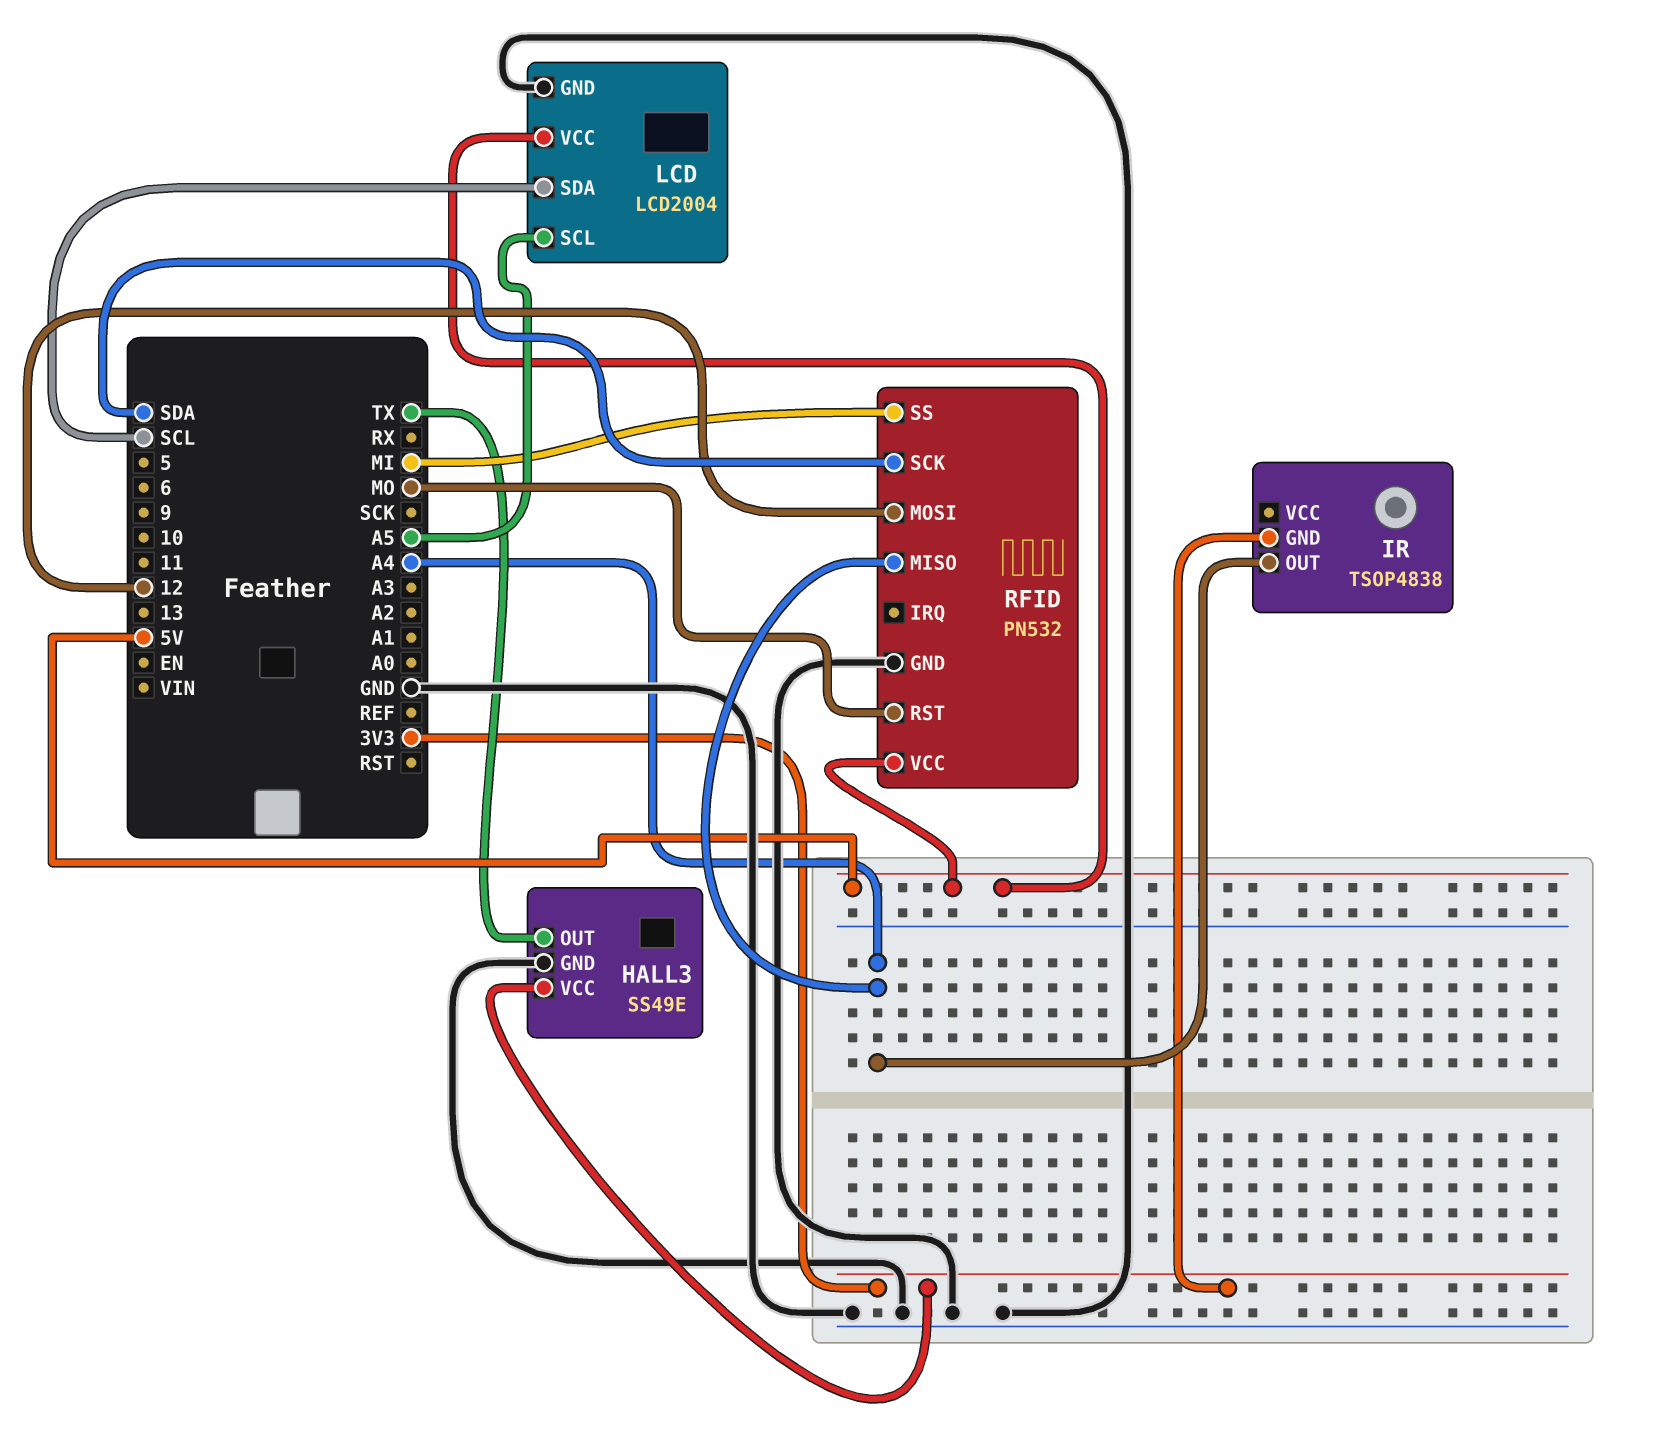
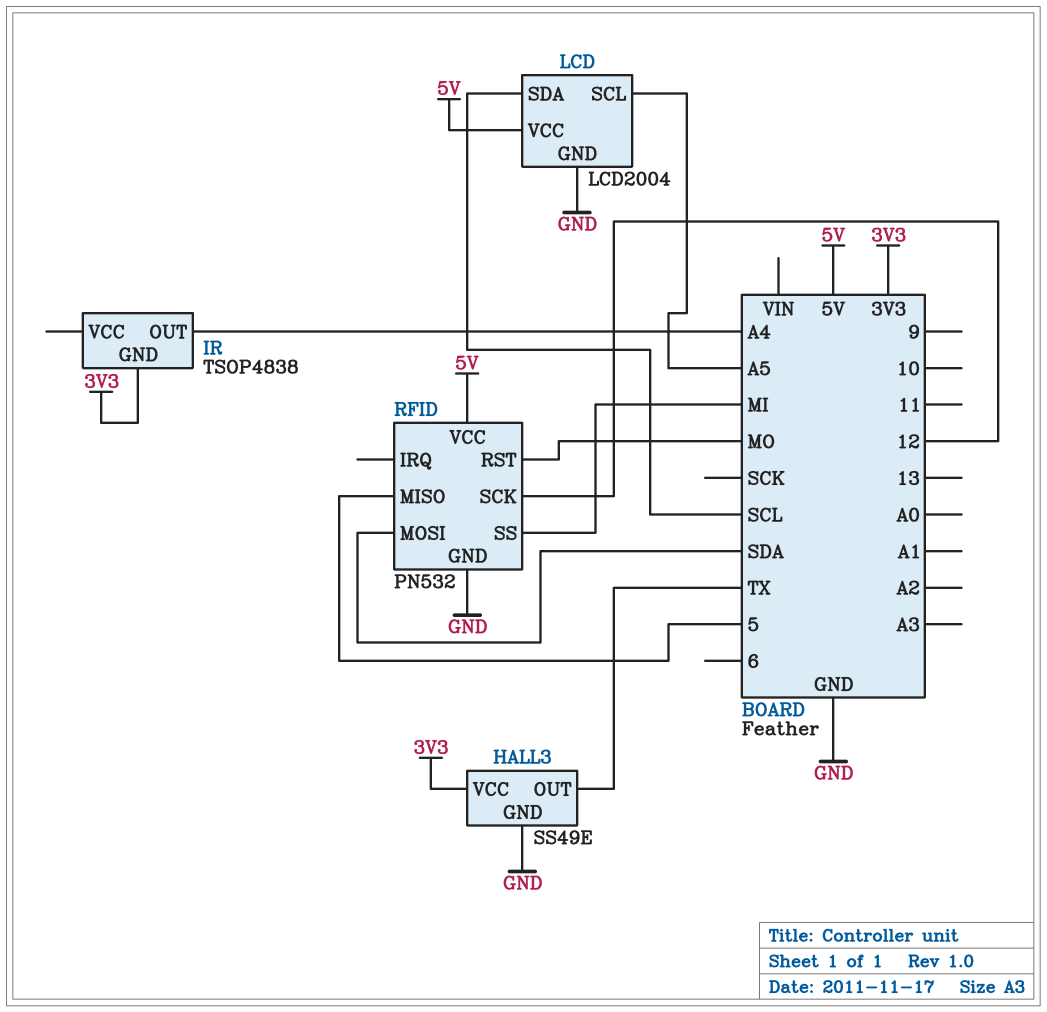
RFID pin MISO: A4 -> 5
RFID pin MOSI: 12 -> SDA
RFID pin SCK: SDA -> 12

